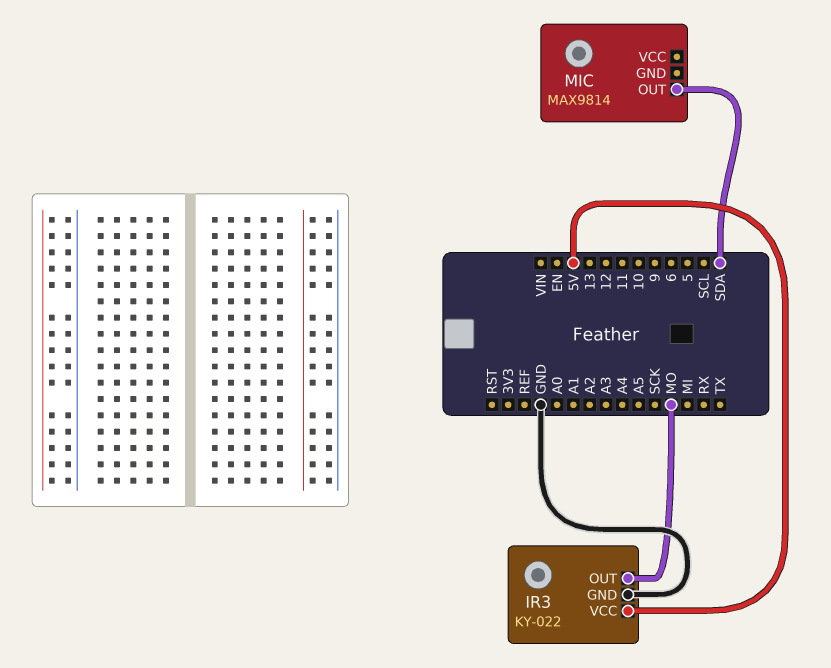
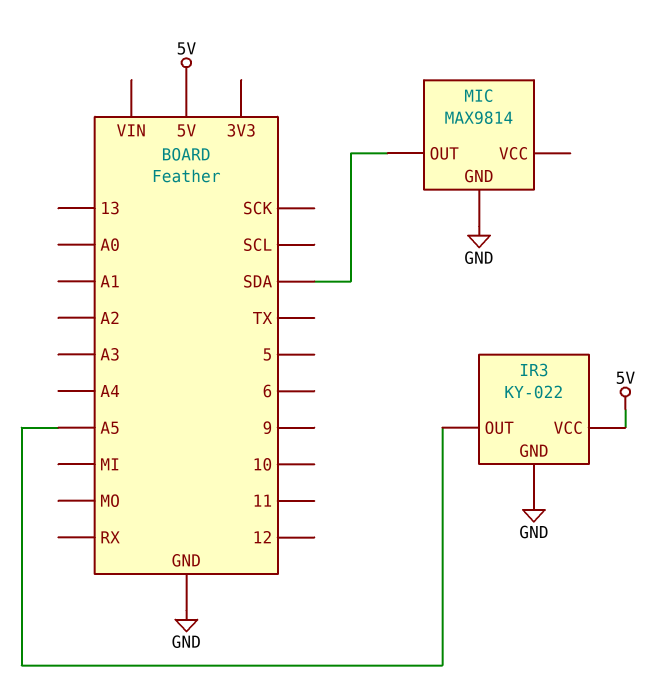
IR3 pin OUT: MO -> A5
MIC pin GND: none -> GND

